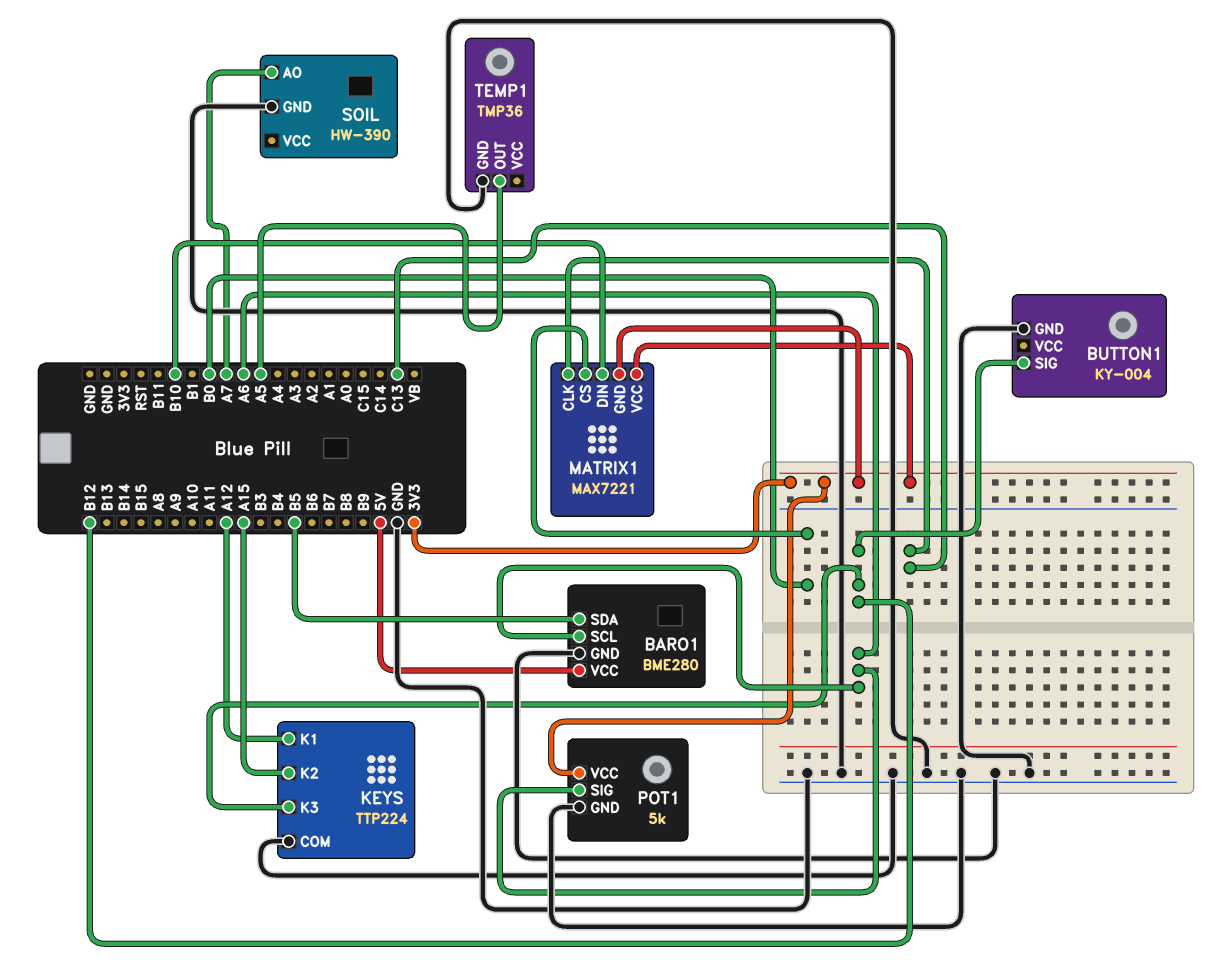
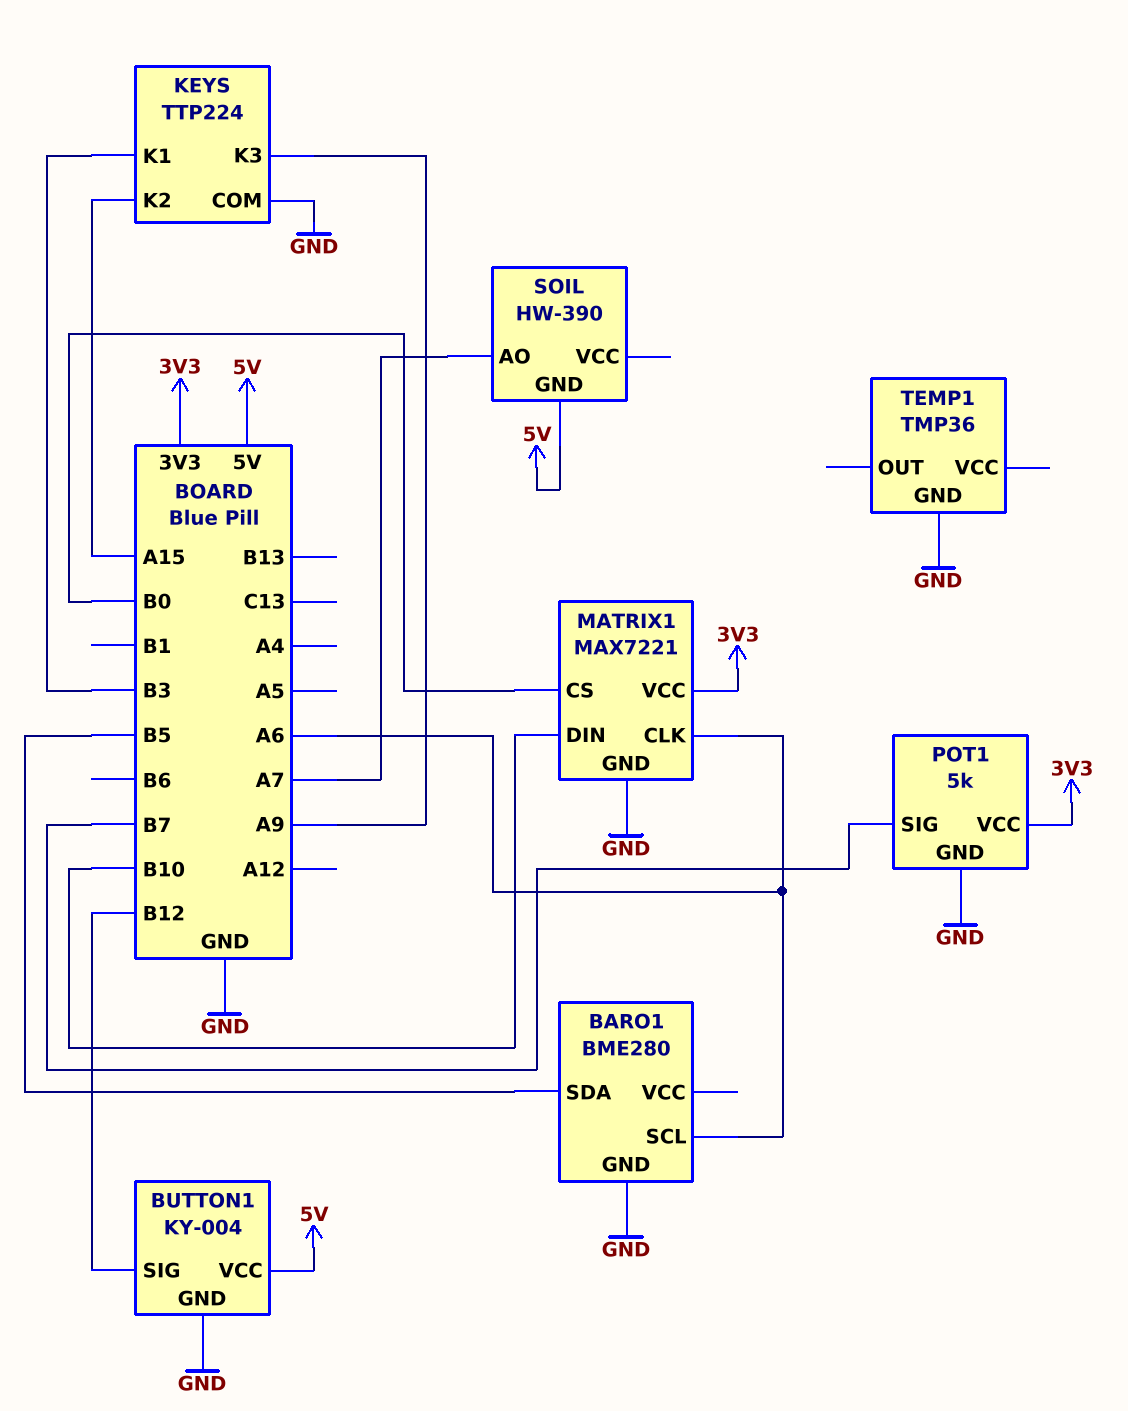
BARO1 pin VCC: 5V -> none
BUTTON1 pin VCC: none -> 5V
KEYS pin K1: A12 -> B3
KEYS pin K3: B12 -> A9
MATRIX1 pin CLK: C13 -> A6
MATRIX1 pin GND: 3V3 -> GND
POT1 pin SIG: A6 -> B7
SOIL pin GND: GND -> 5V
TEMP1 pin OUT: A5 -> none

